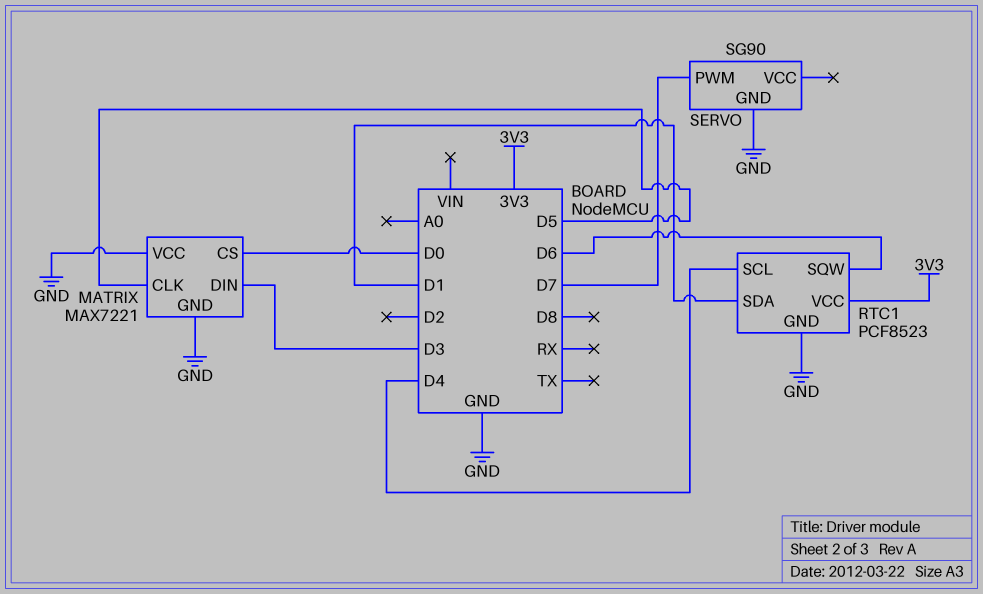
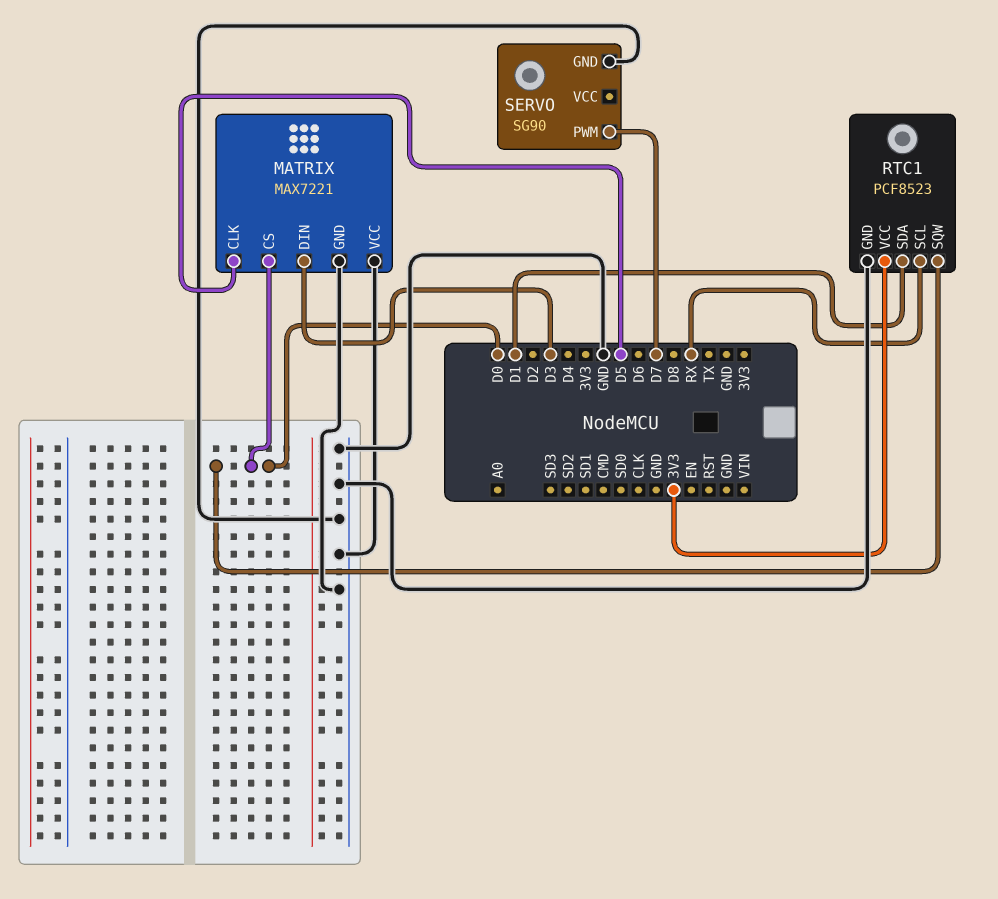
RTC1 pin SCL: D4 -> RX
RTC1 pin SQW: D6 -> D0

